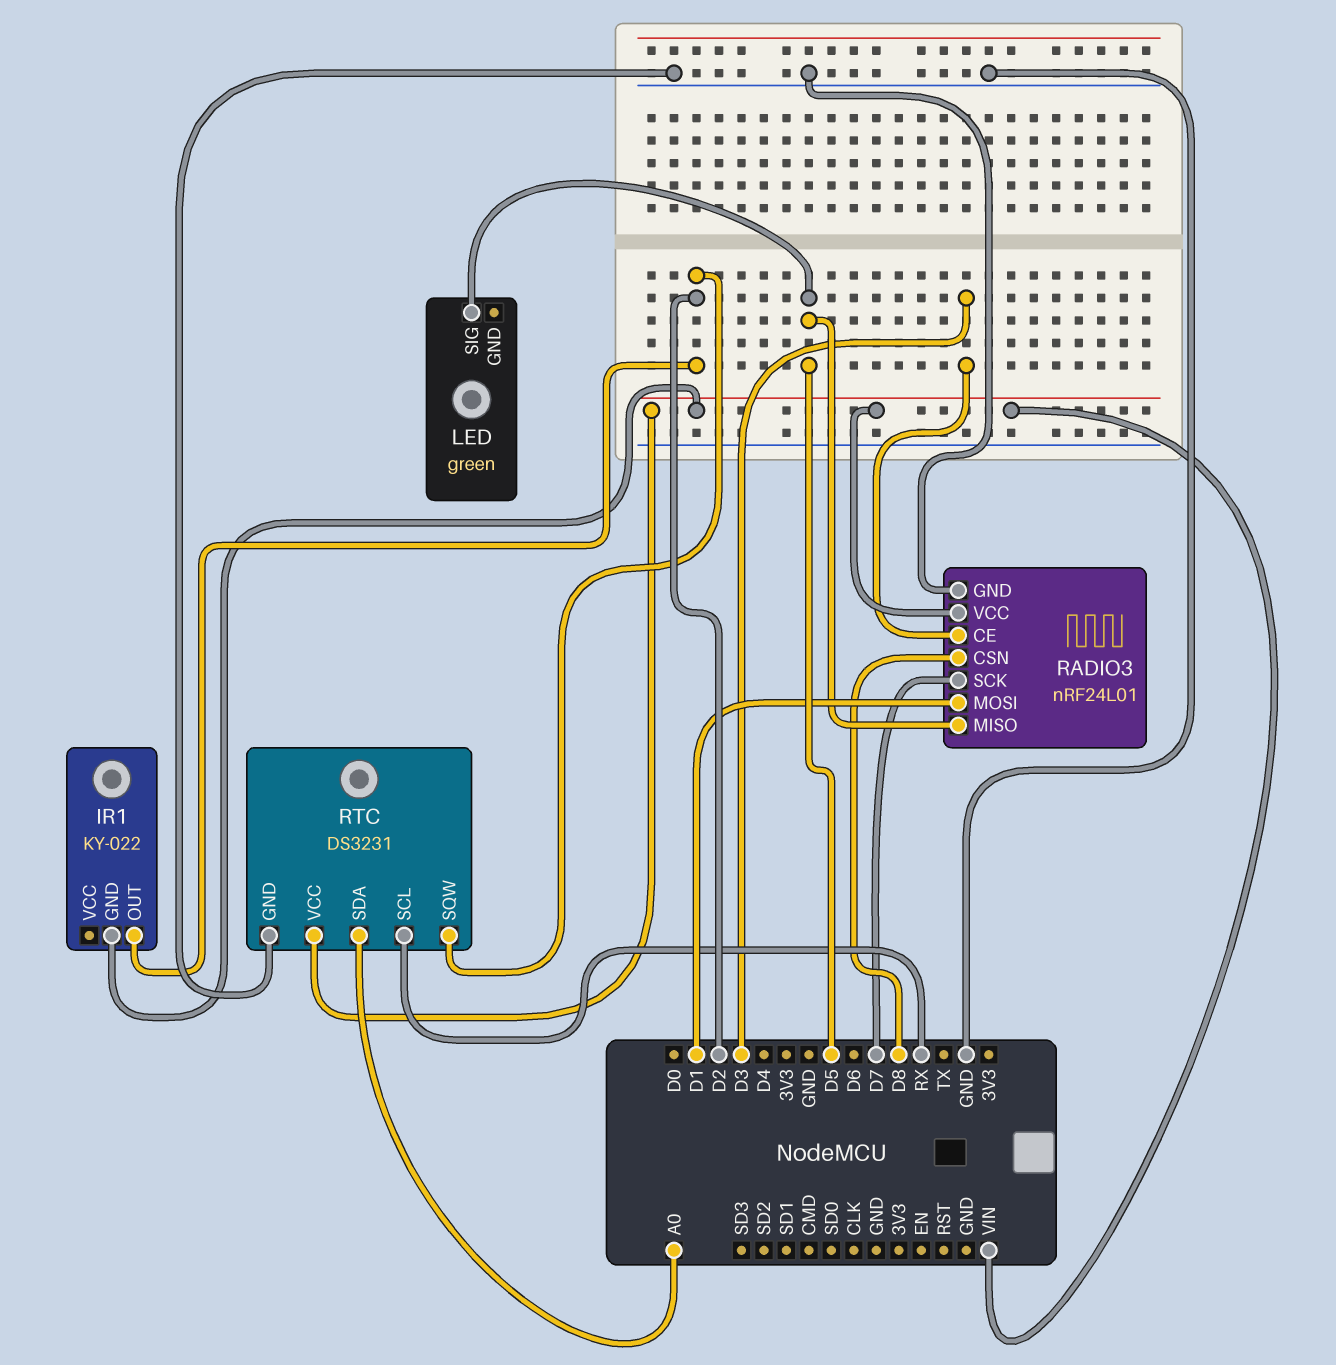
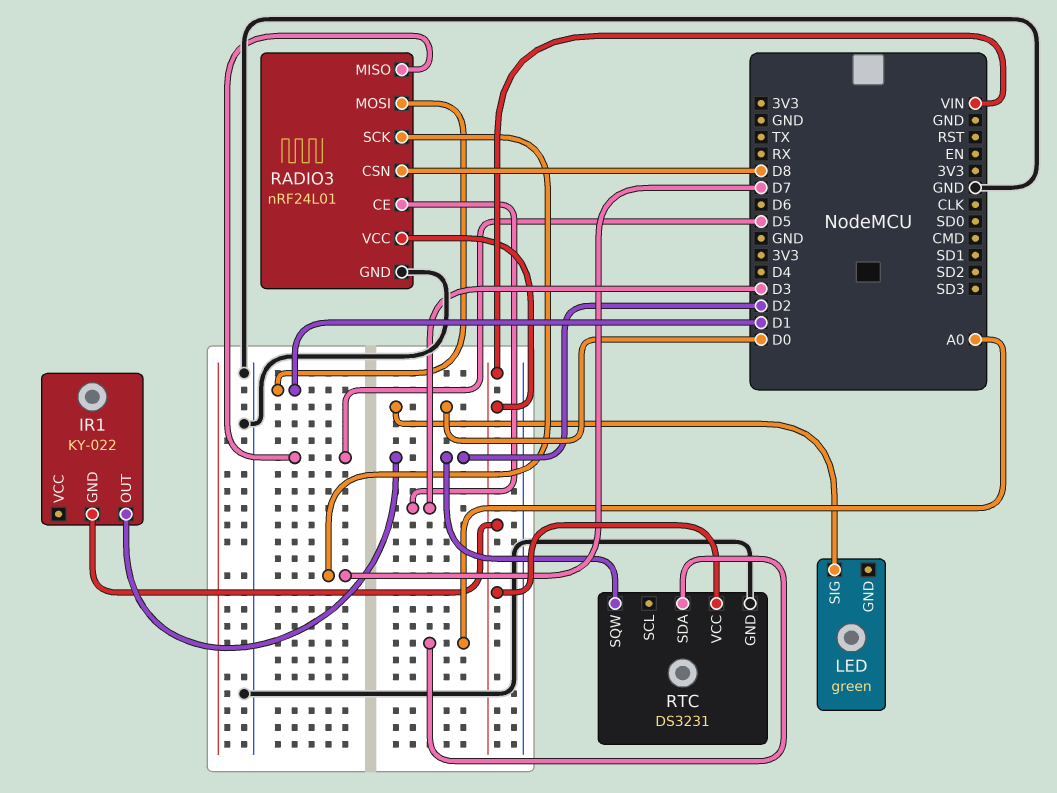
LED pin SIG: D5 -> D0
RTC pin SCL: RX -> none

